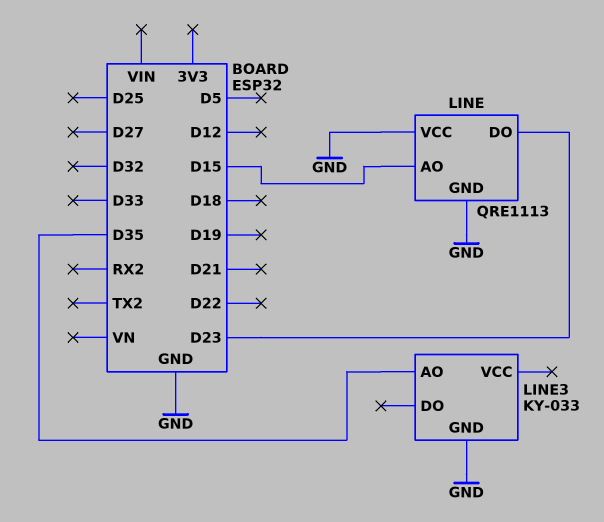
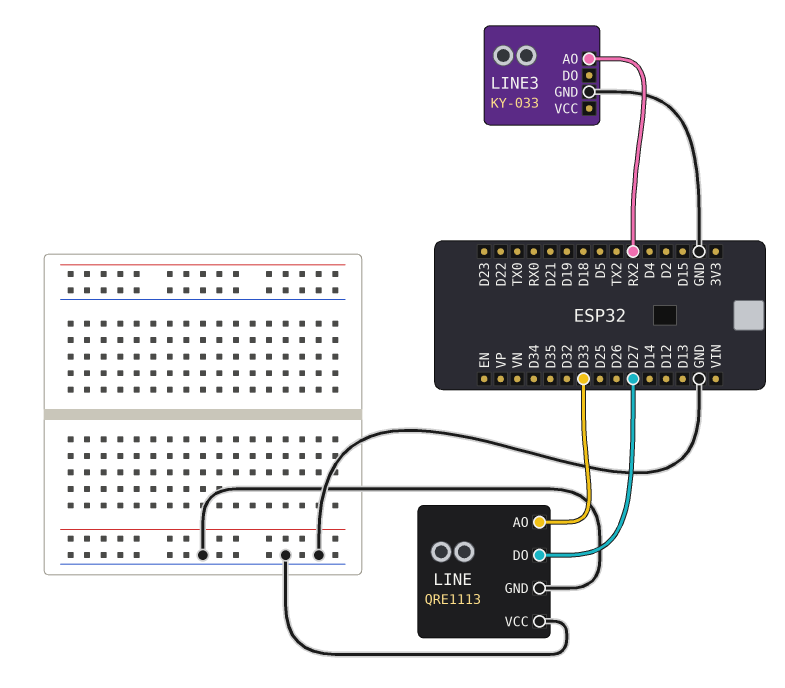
LINE pin AO: D15 -> D33
LINE pin DO: D23 -> D27
LINE3 pin AO: D35 -> RX2

